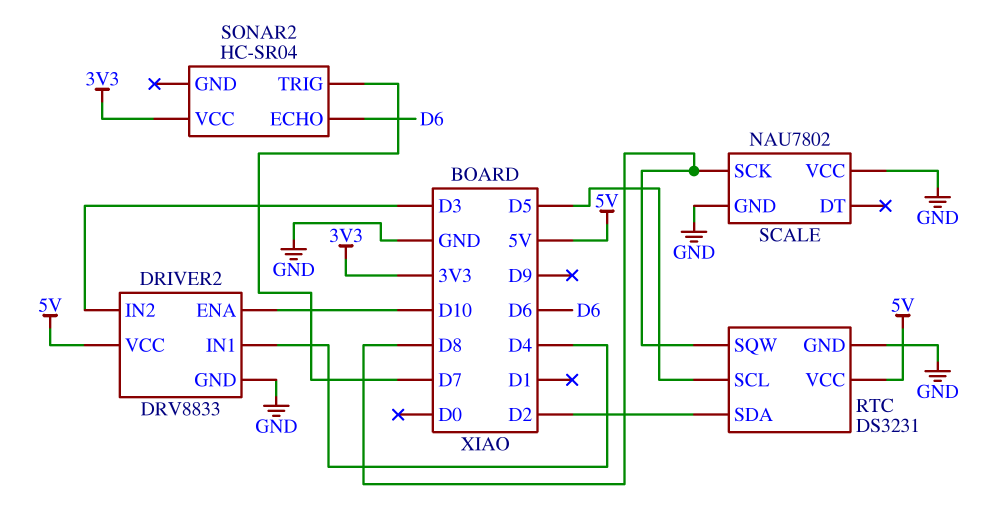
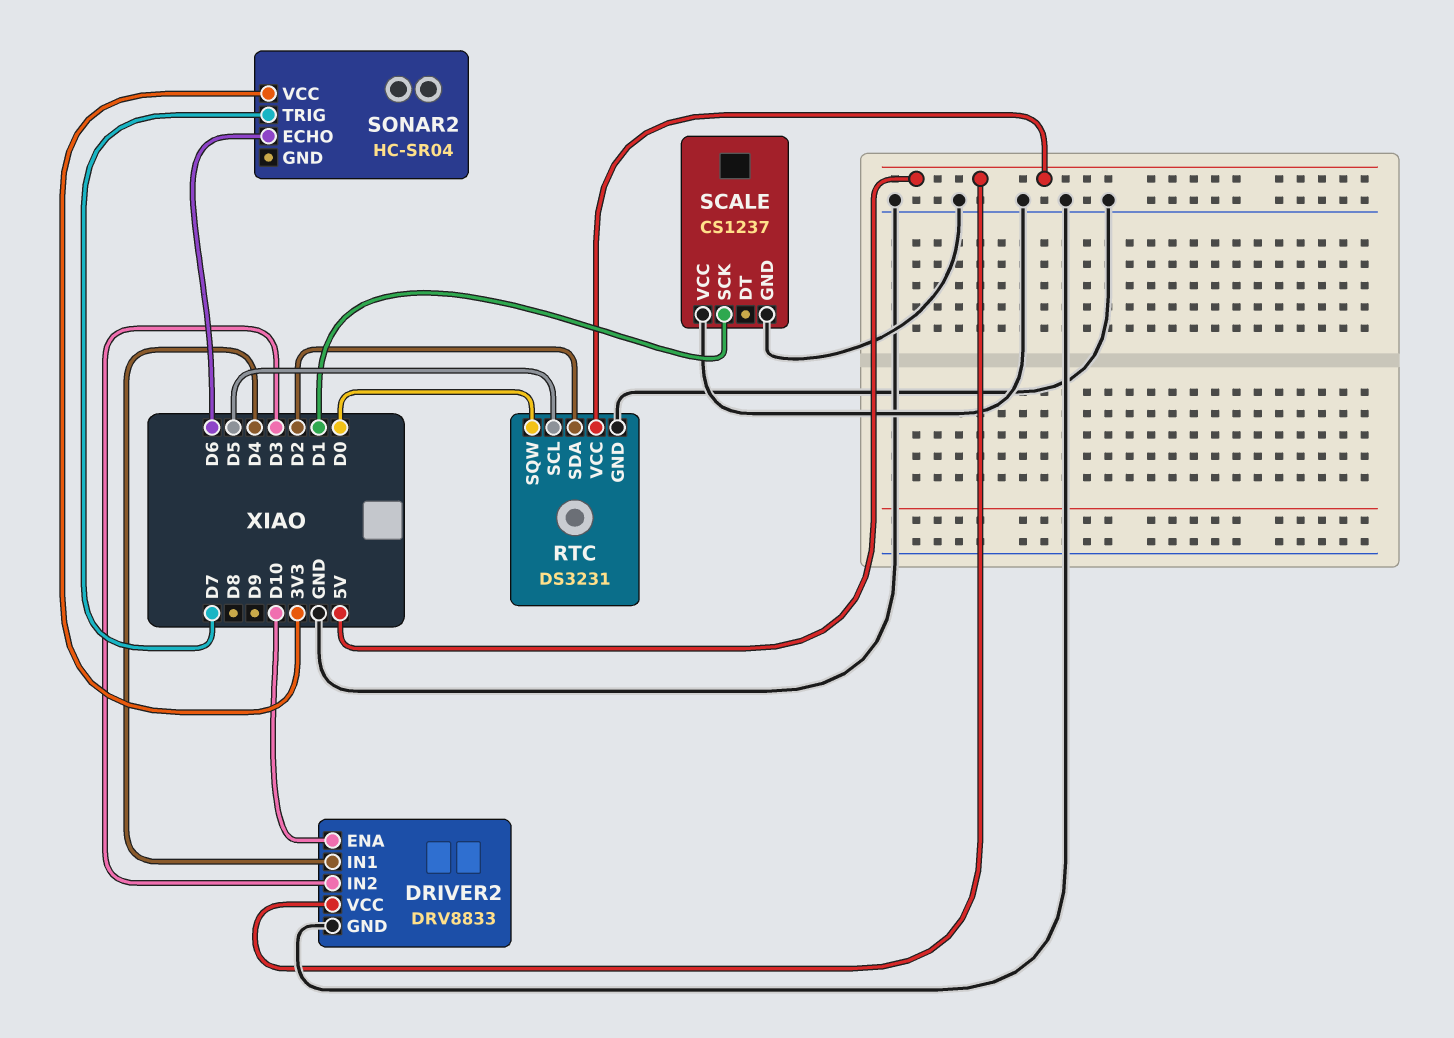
RTC pin SQW: D8 -> D0
SCALE: NAU7802 -> CS1237
SCALE pin SCK: D8 -> D1

